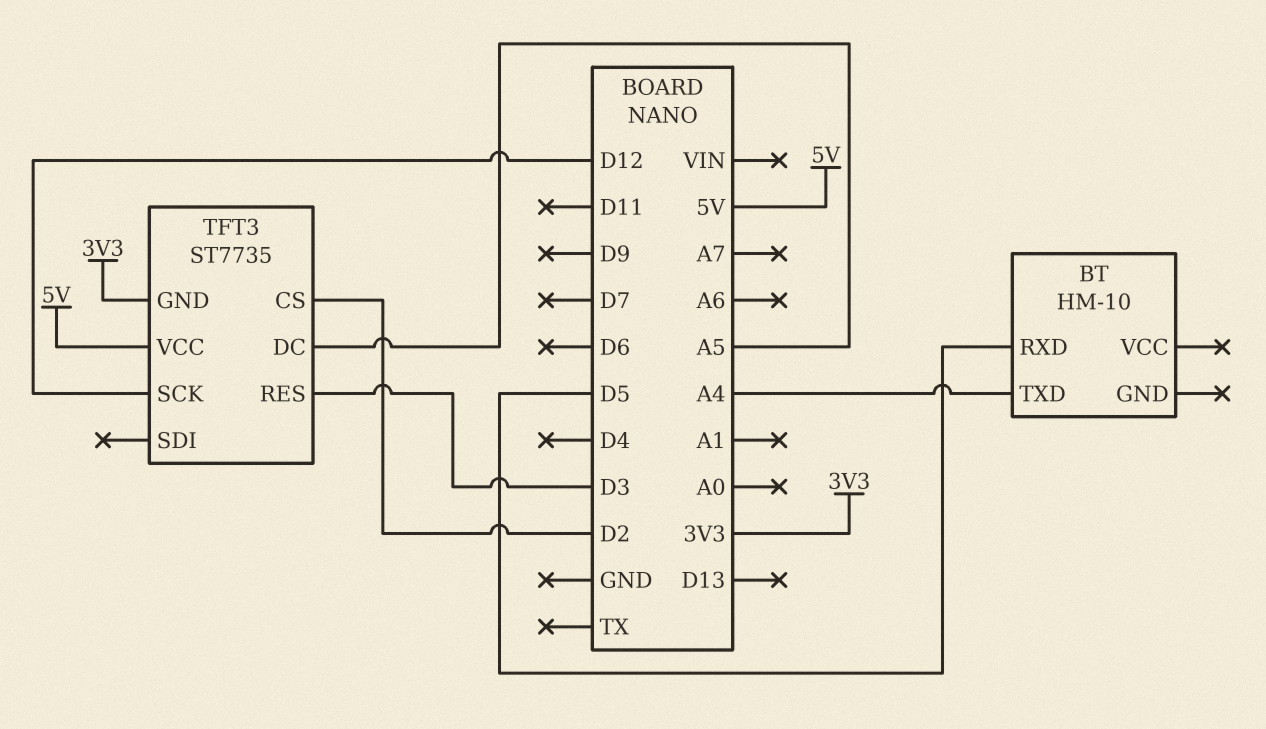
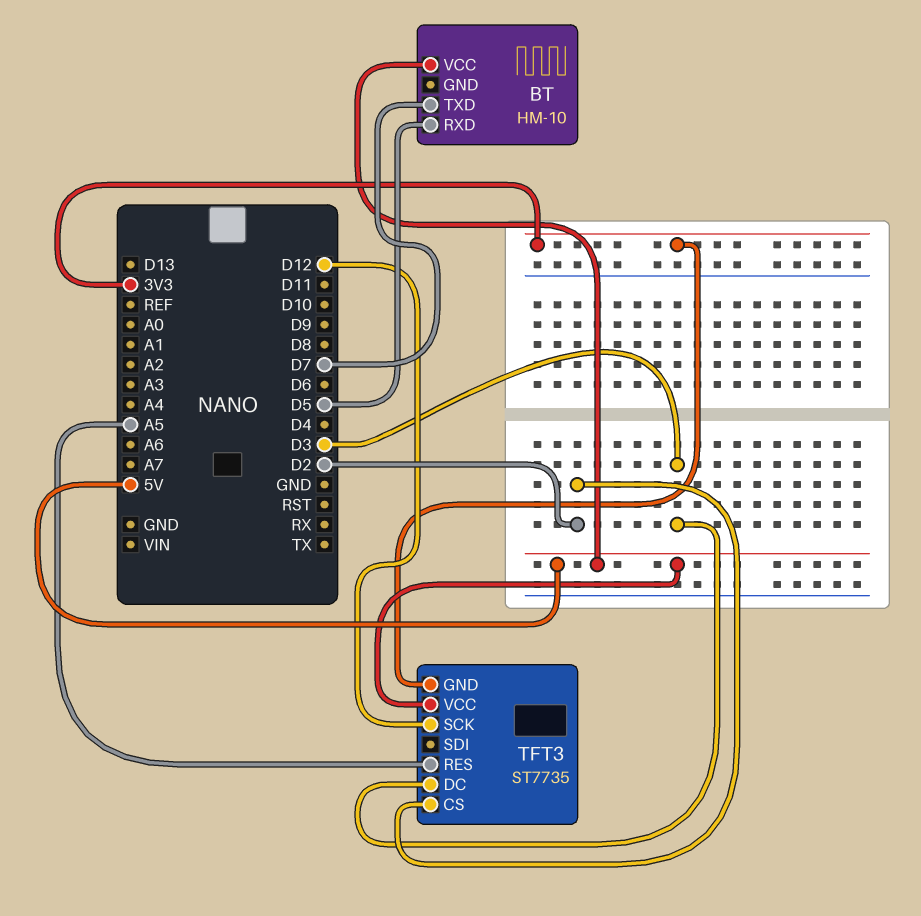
BT pin TXD: A4 -> D7
BT pin VCC: none -> 5V
TFT3 pin DC: A5 -> D3
TFT3 pin RES: D3 -> A5

